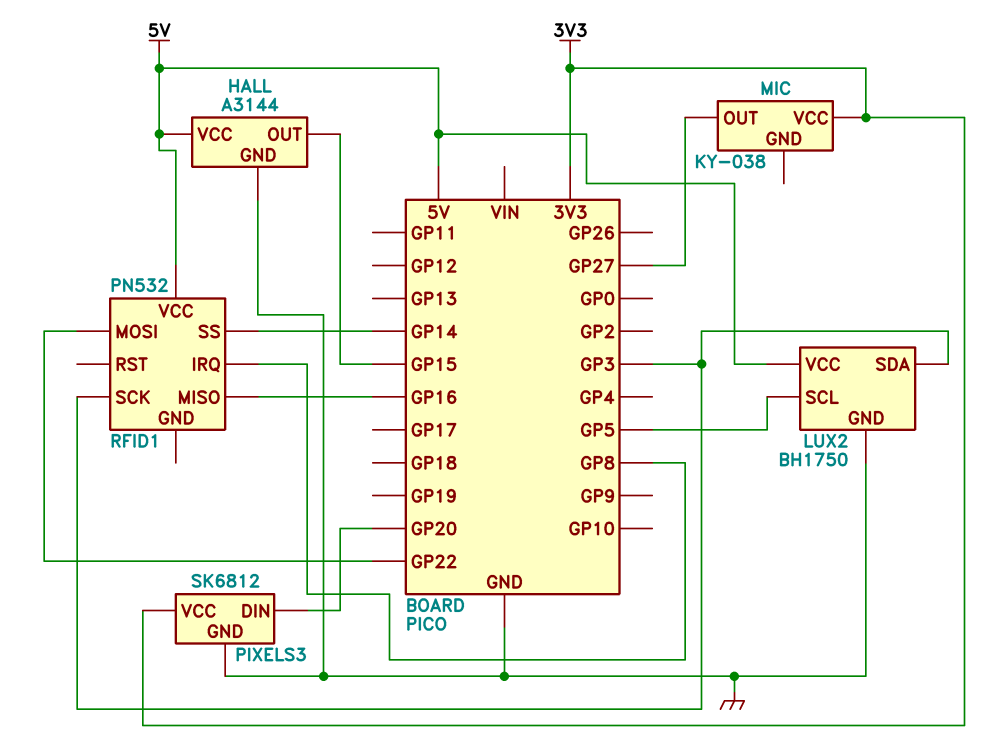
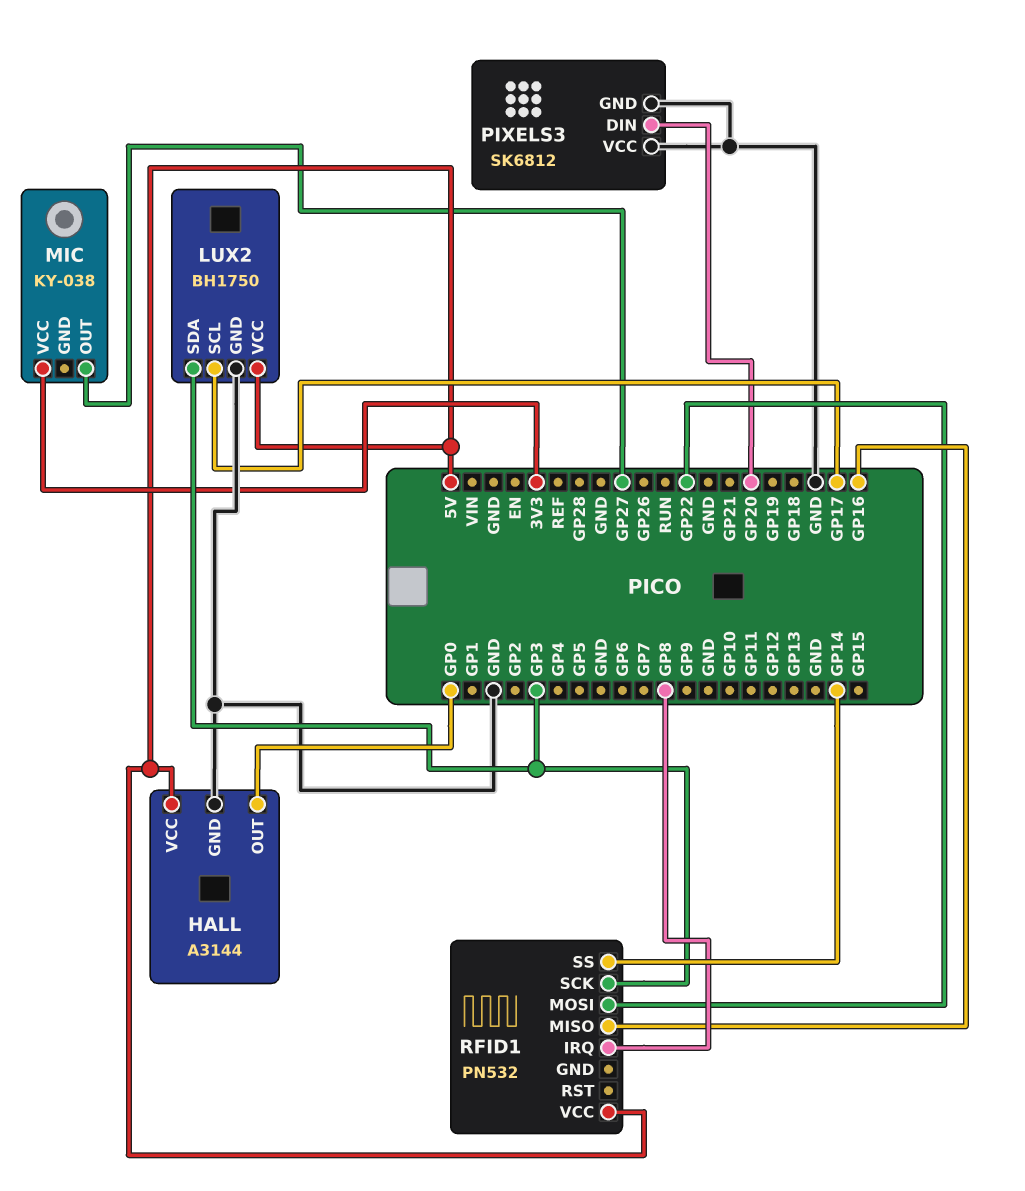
HALL pin OUT: GP15 -> GP0
LUX2 pin SCL: GP5 -> GP17
PIXELS3 pin VCC: 3V3 -> GND

